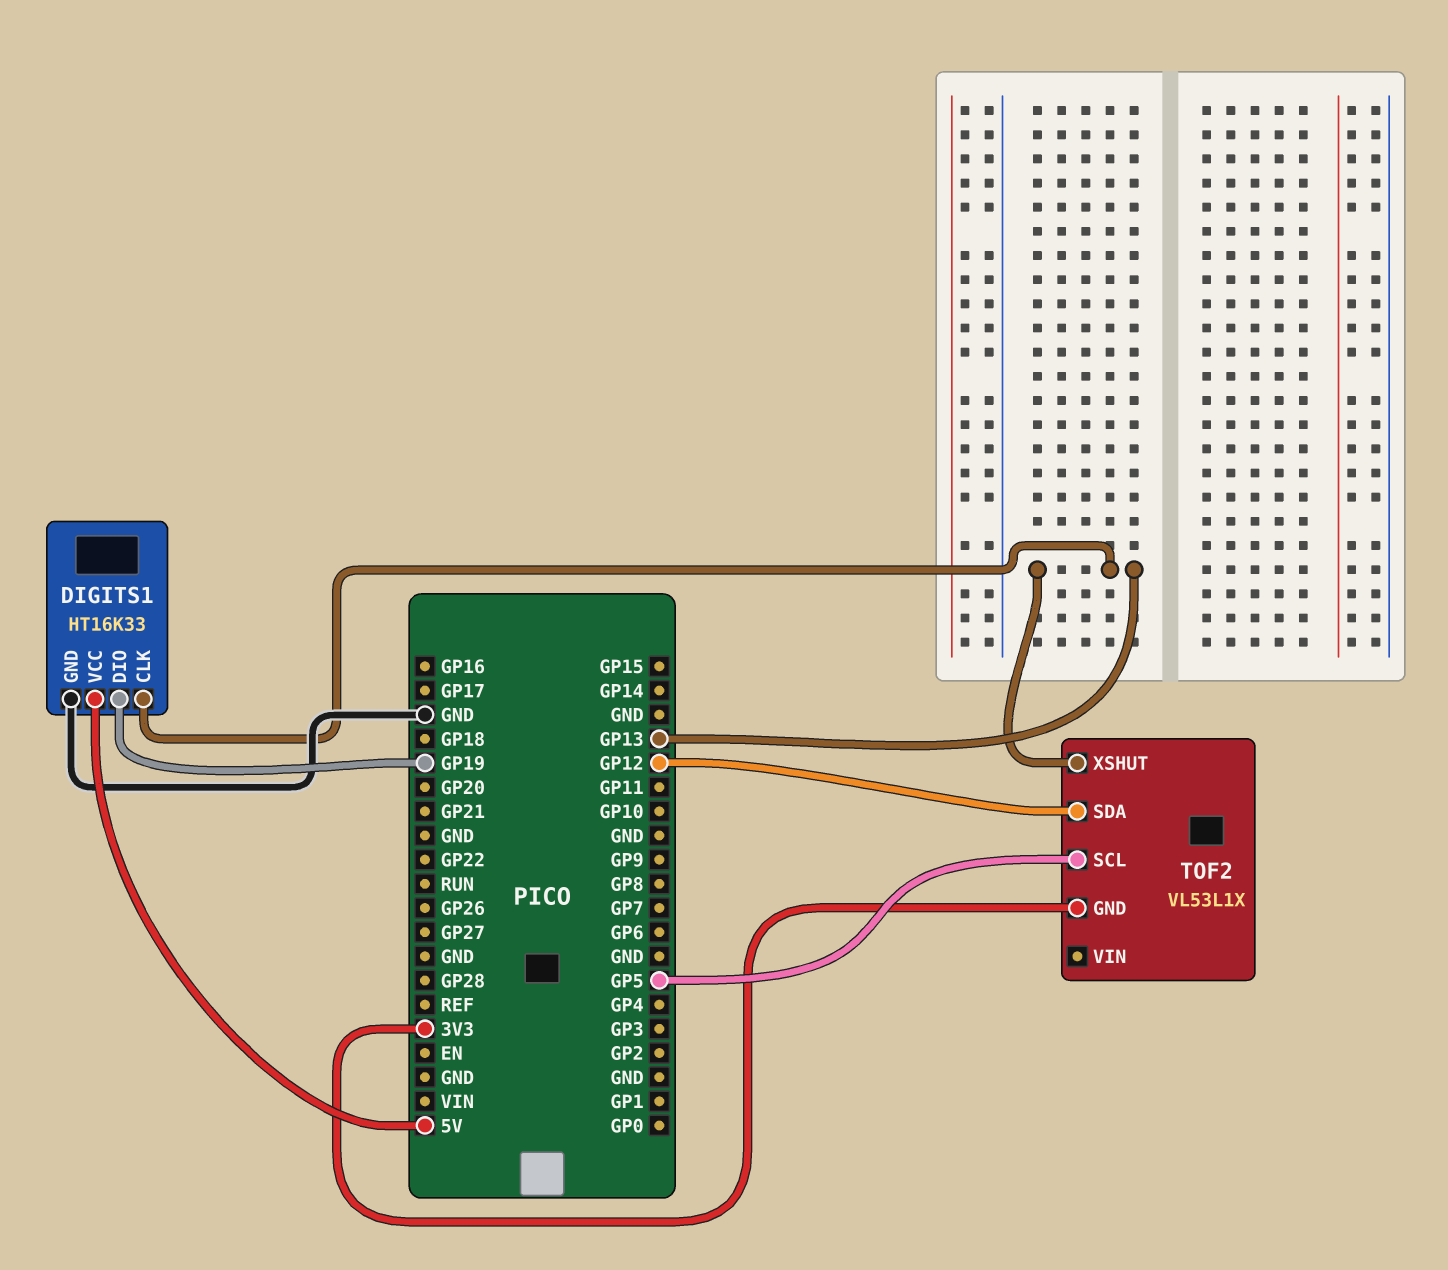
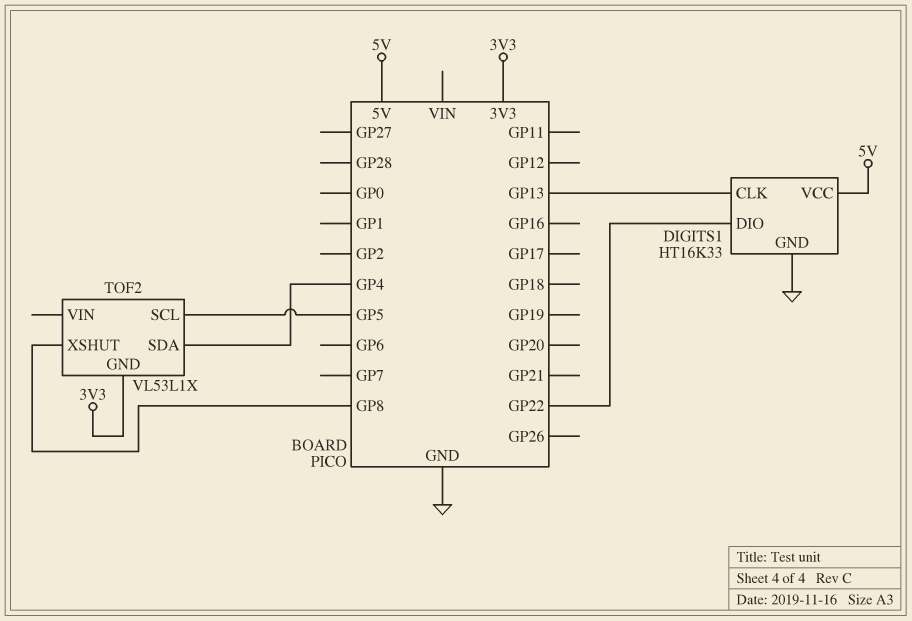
DIGITS1 pin DIO: GP19 -> GP22
TOF2 pin SDA: GP12 -> GP4
TOF2 pin XSHUT: GP13 -> GP8

